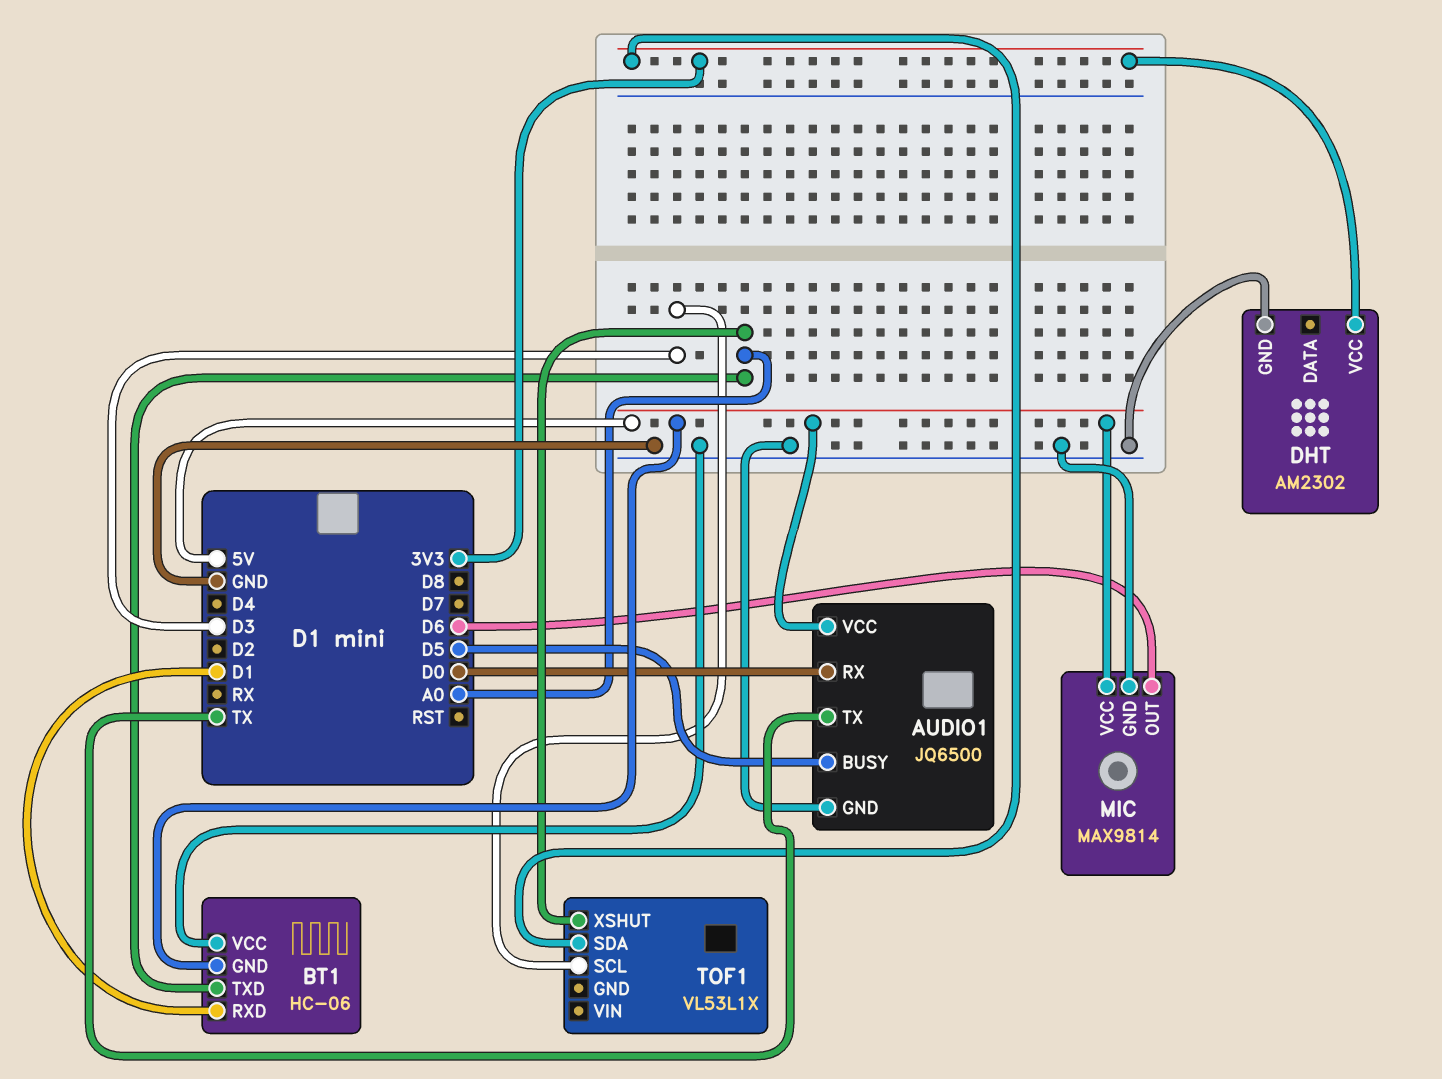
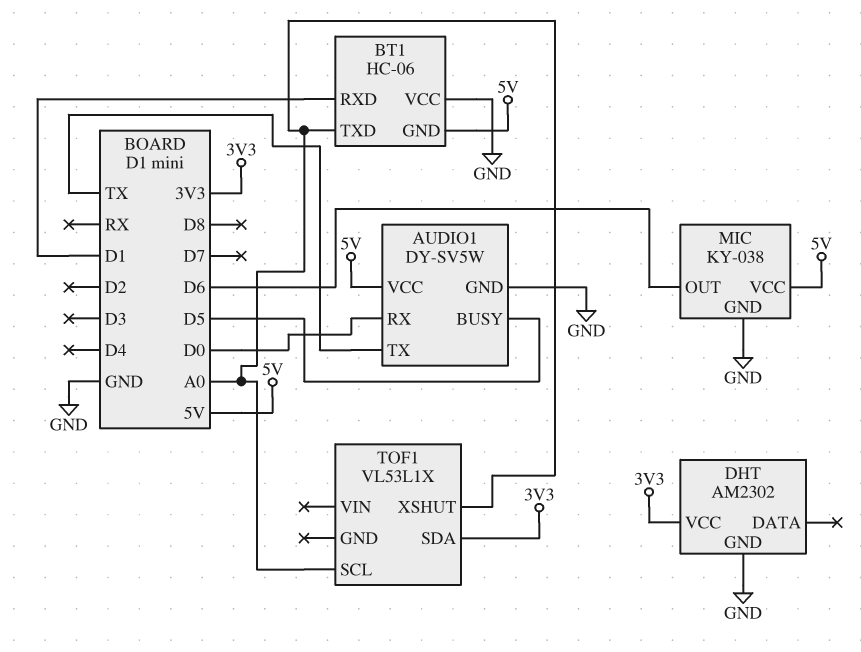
AUDIO1: JQ6500 -> DY-SV5W
MIC: MAX9814 -> KY-038
TOF1 pin SCL: D3 -> A0

